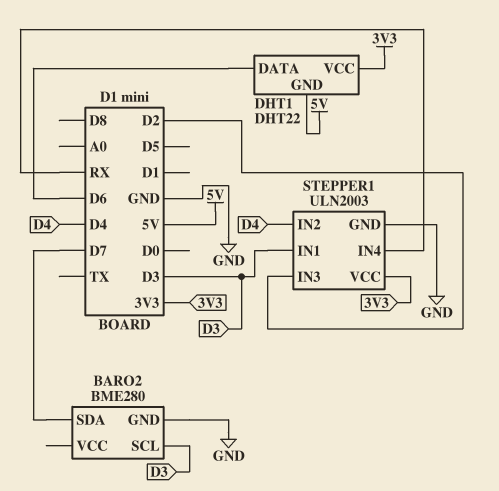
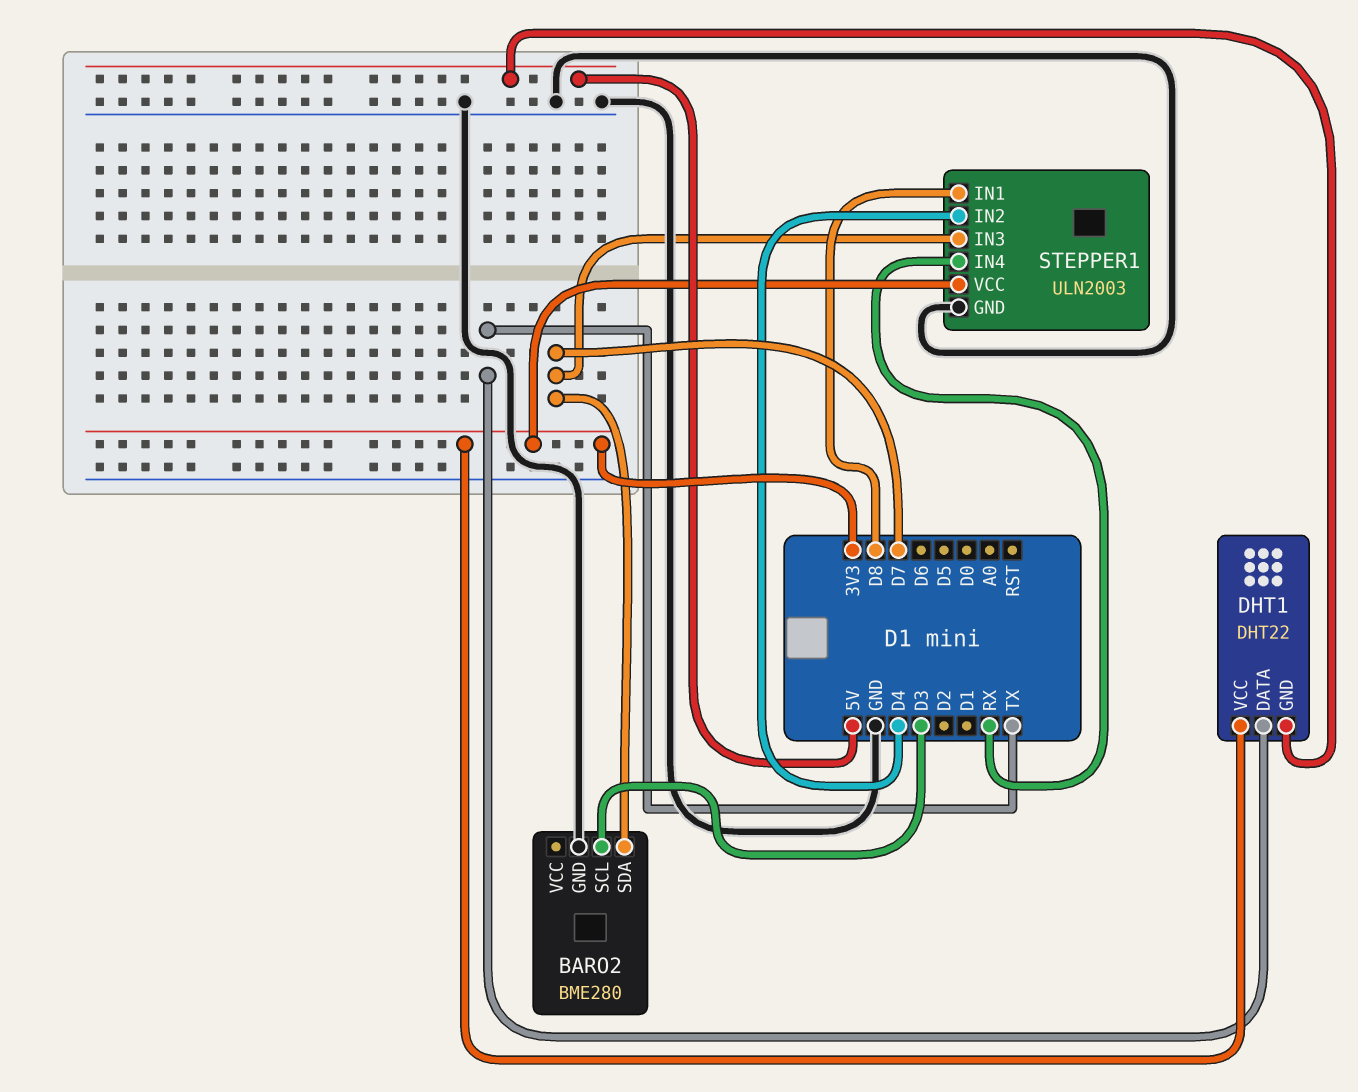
DHT1 pin DATA: D6 -> TX
STEPPER1 pin IN1: D3 -> D8
STEPPER1 pin IN3: D2 -> D7

